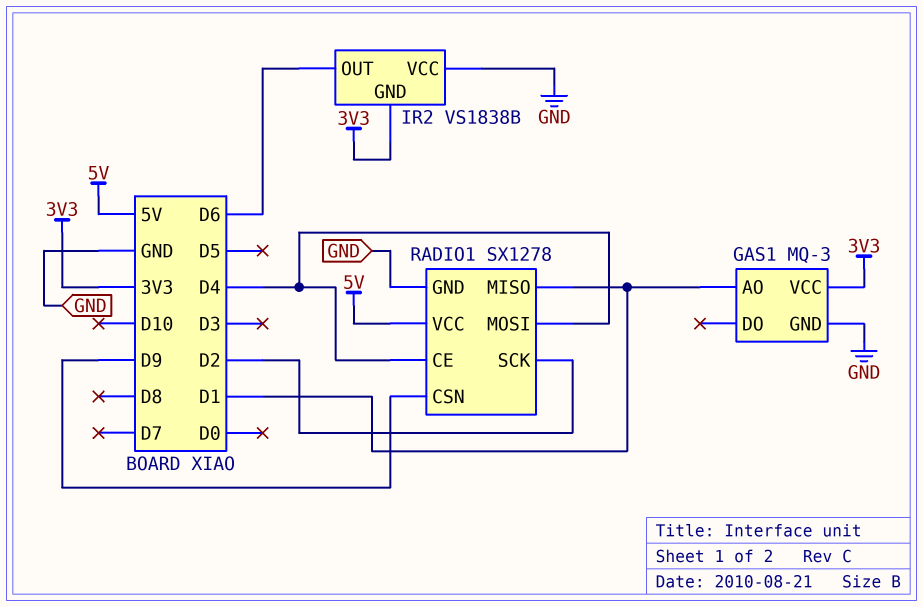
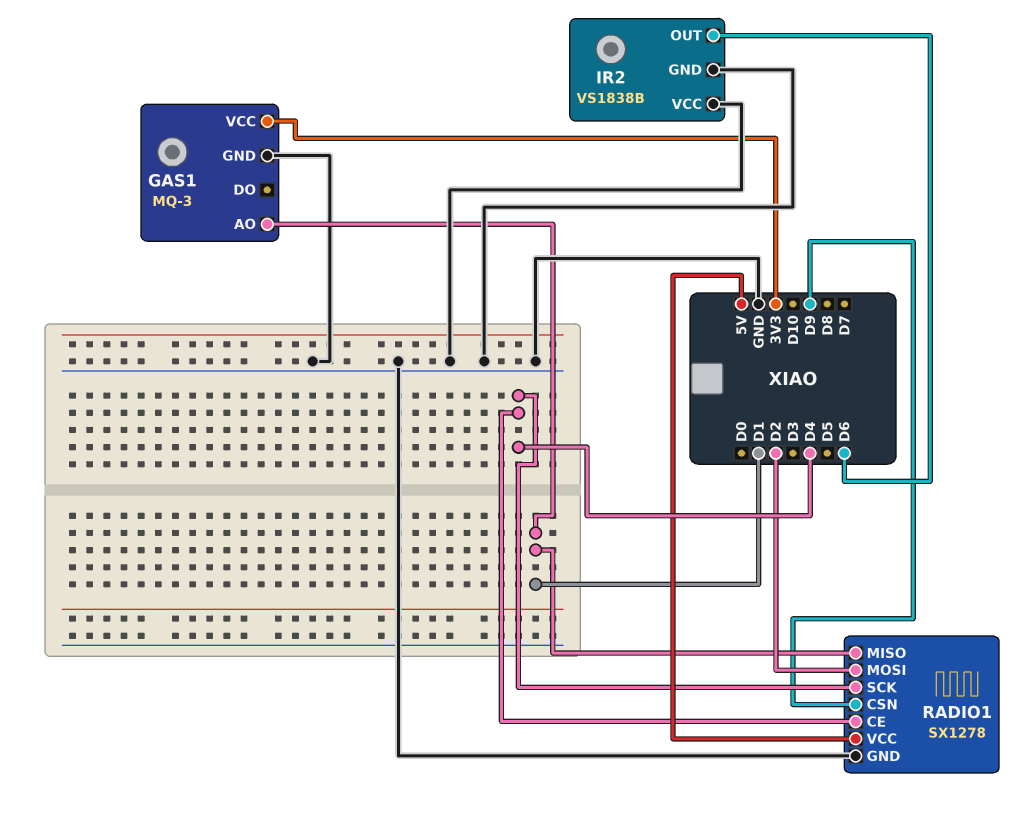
IR2 pin GND: 3V3 -> GND
RADIO1 pin MOSI: D4 -> D2
RADIO1 pin SCK: D2 -> D4

